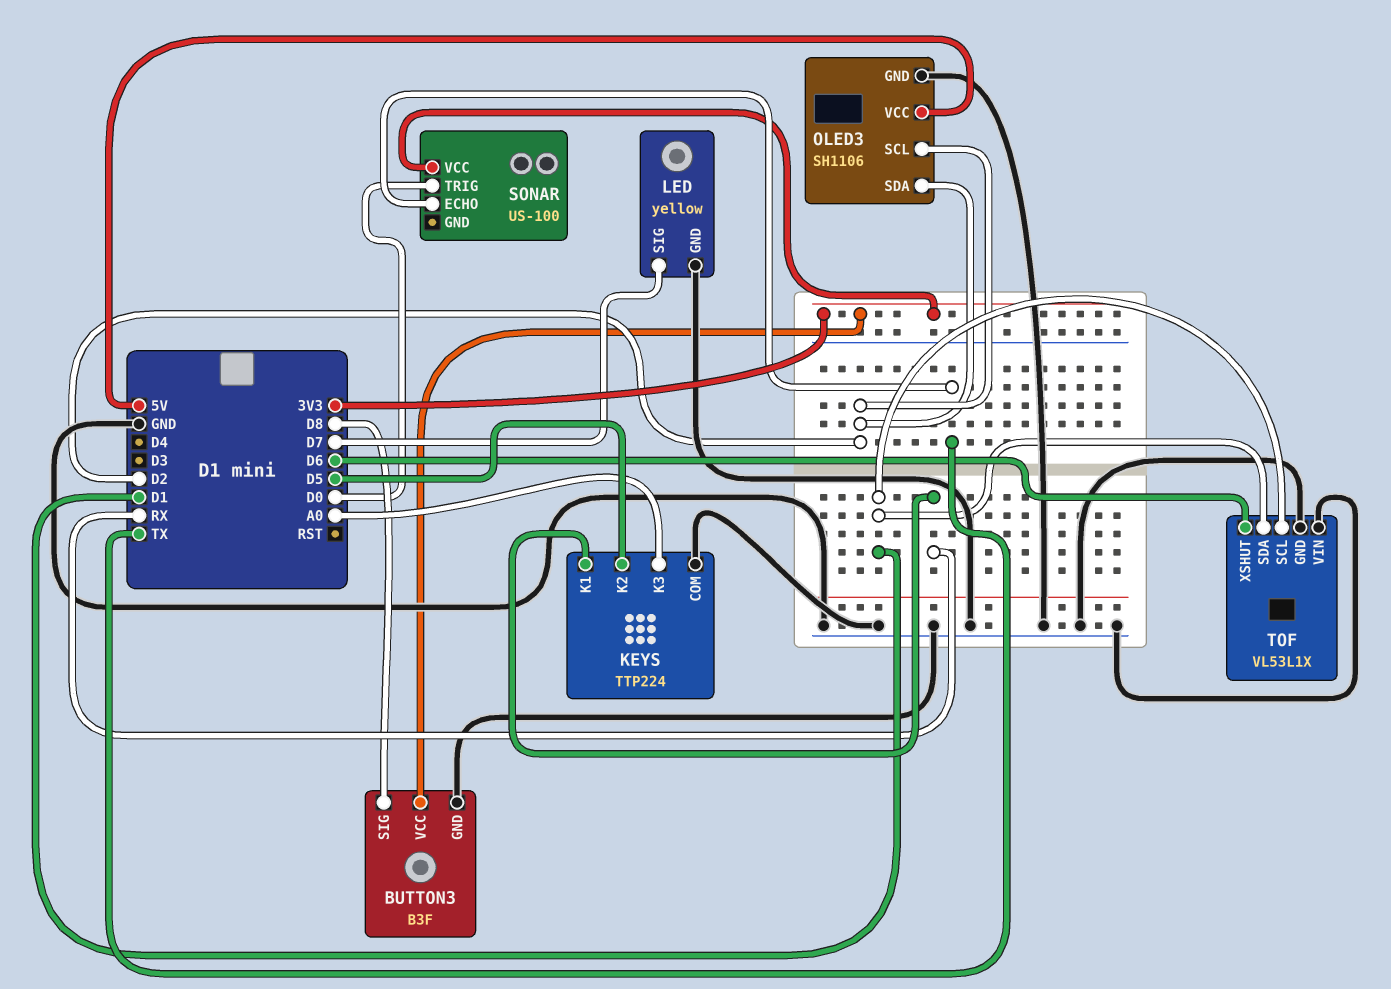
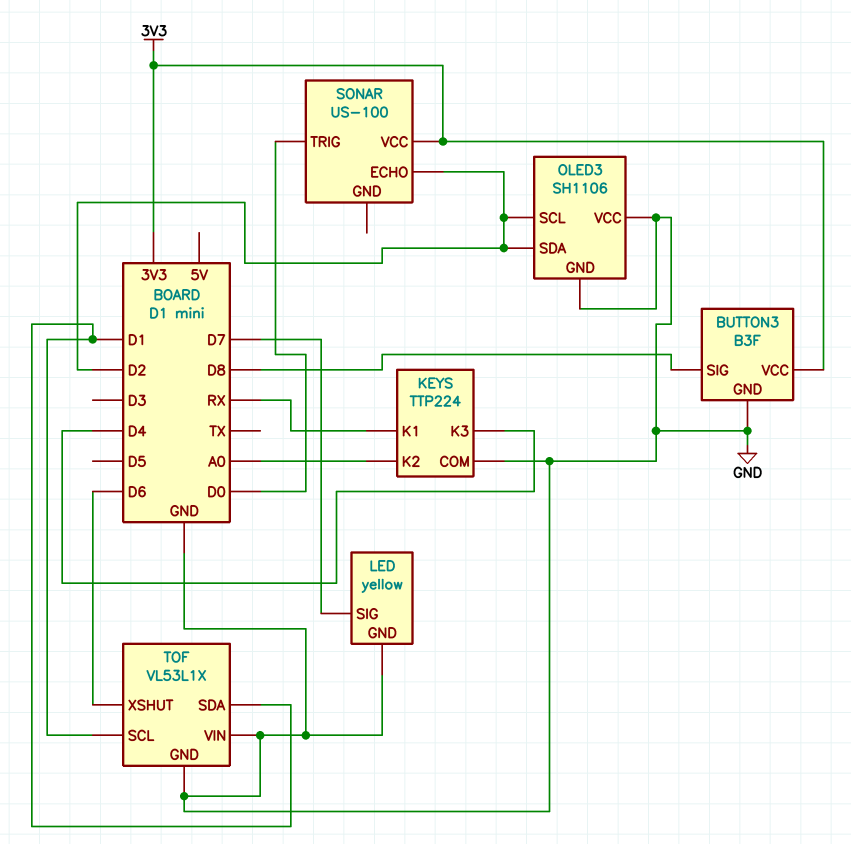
KEYS pin K2: D5 -> A0
KEYS pin K3: A0 -> D4
OLED3 pin VCC: 5V -> GND
SONAR pin ECHO: TX -> D2

